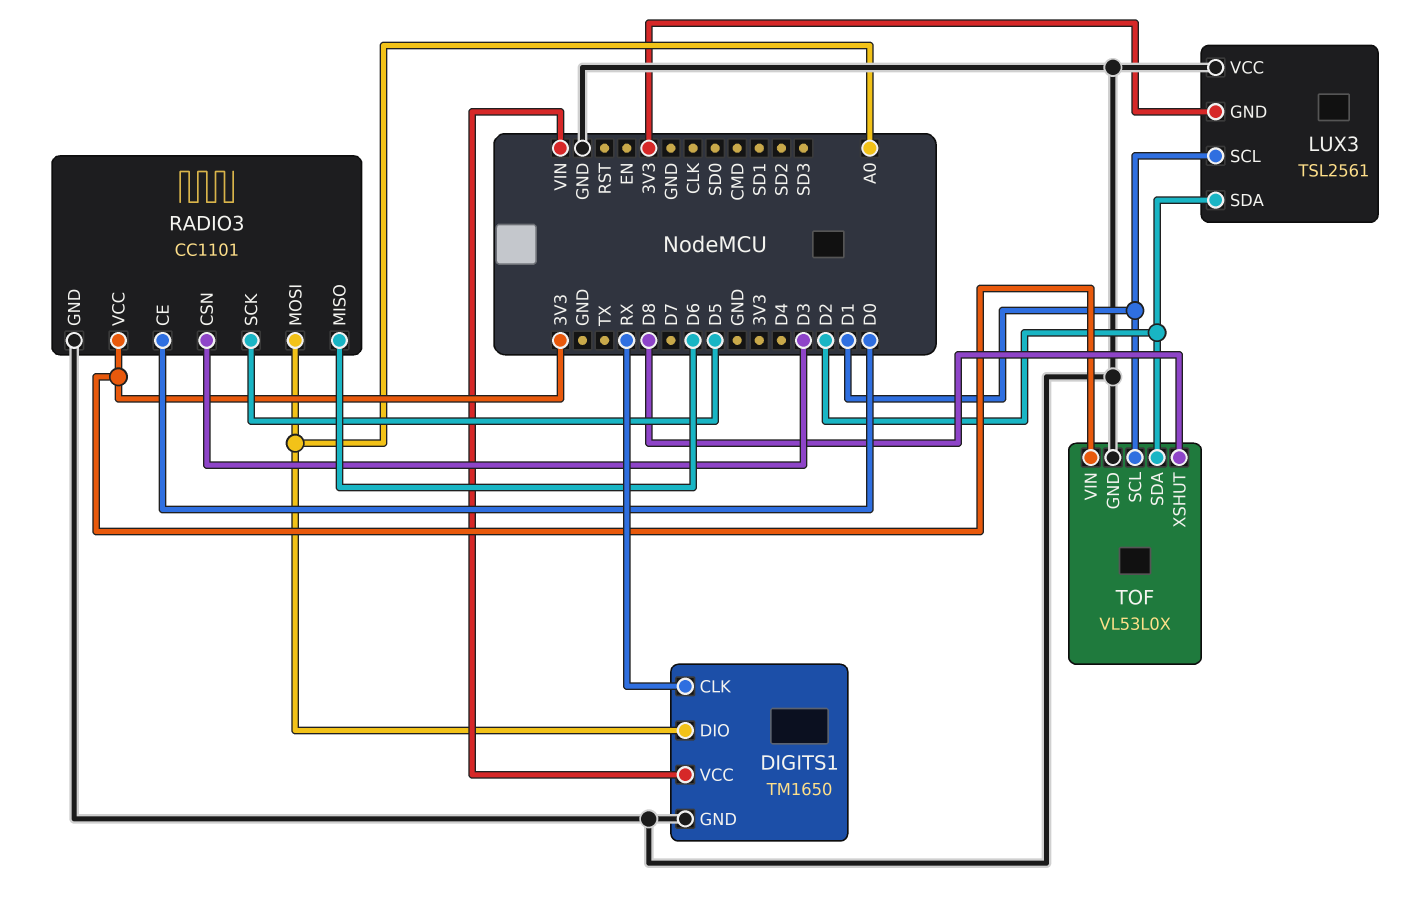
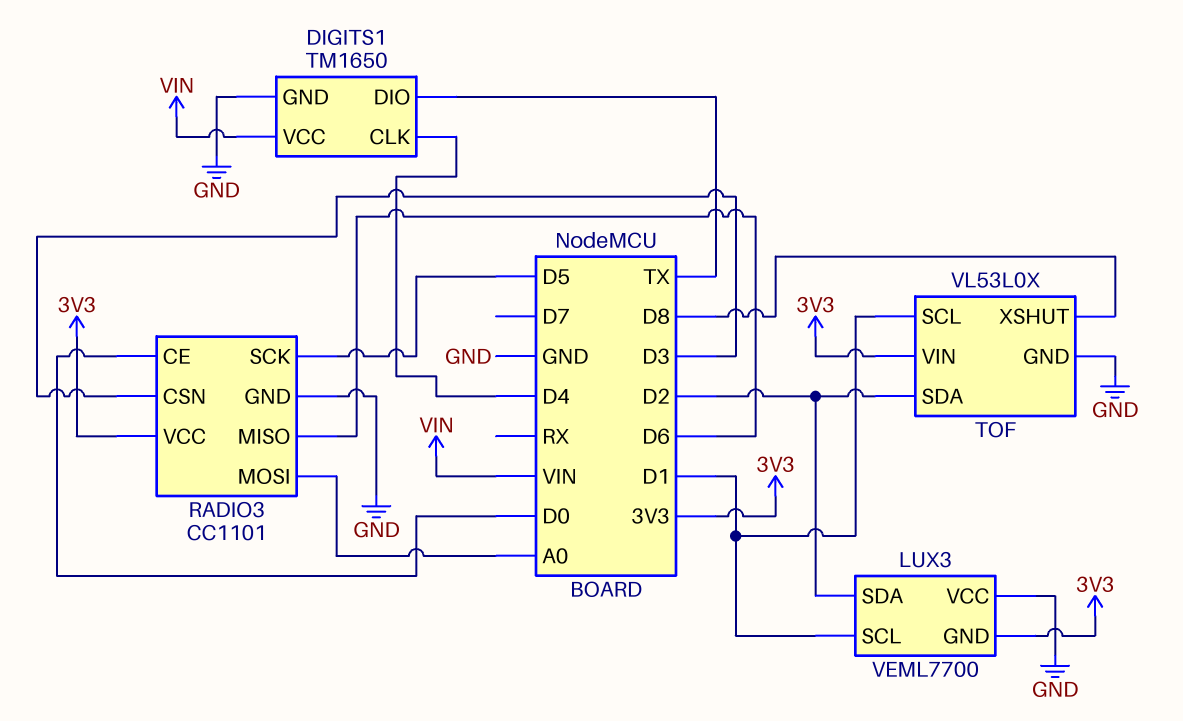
DIGITS1 pin CLK: RX -> D4
DIGITS1 pin DIO: A0 -> TX
LUX3: TSL2561 -> VEML7700

